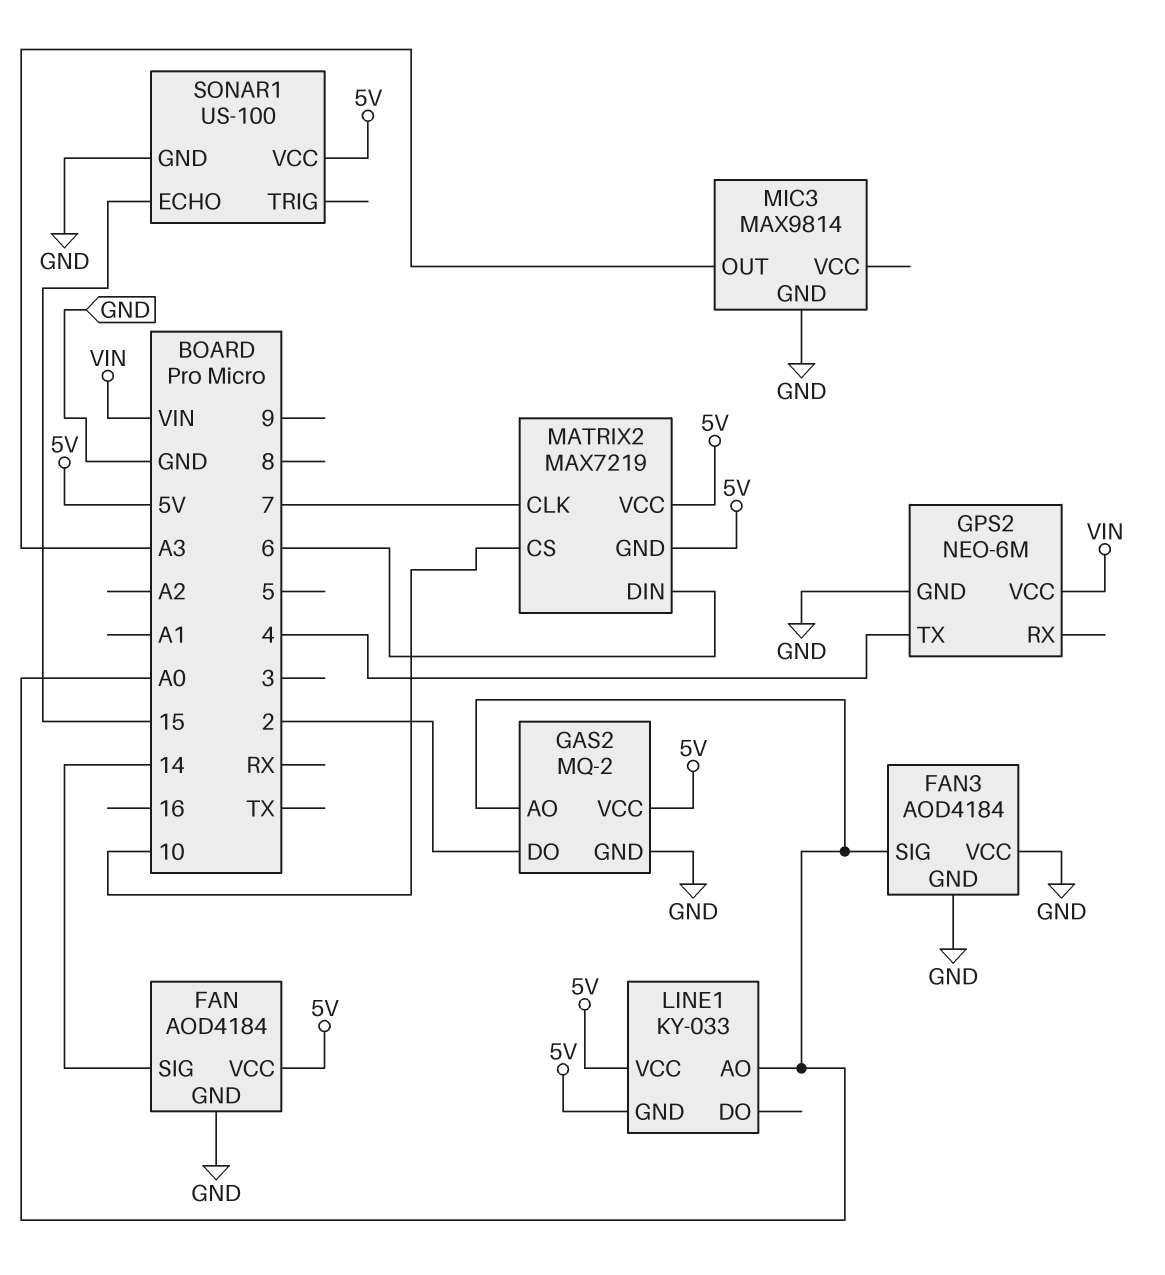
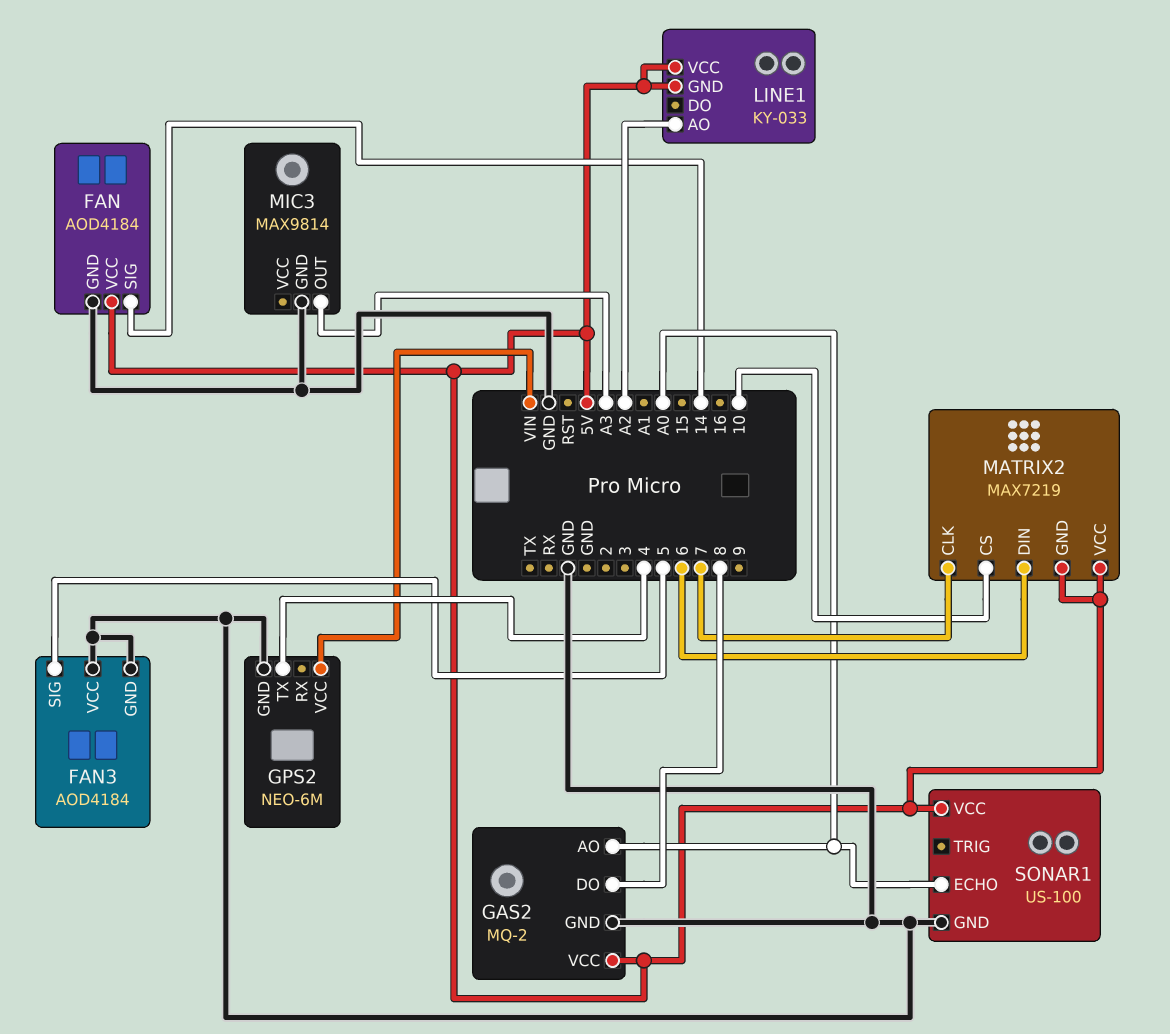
FAN3 pin SIG: A0 -> 5
GAS2 pin DO: 2 -> 8
LINE1 pin AO: A0 -> A2
SONAR1 pin ECHO: 15 -> A0

